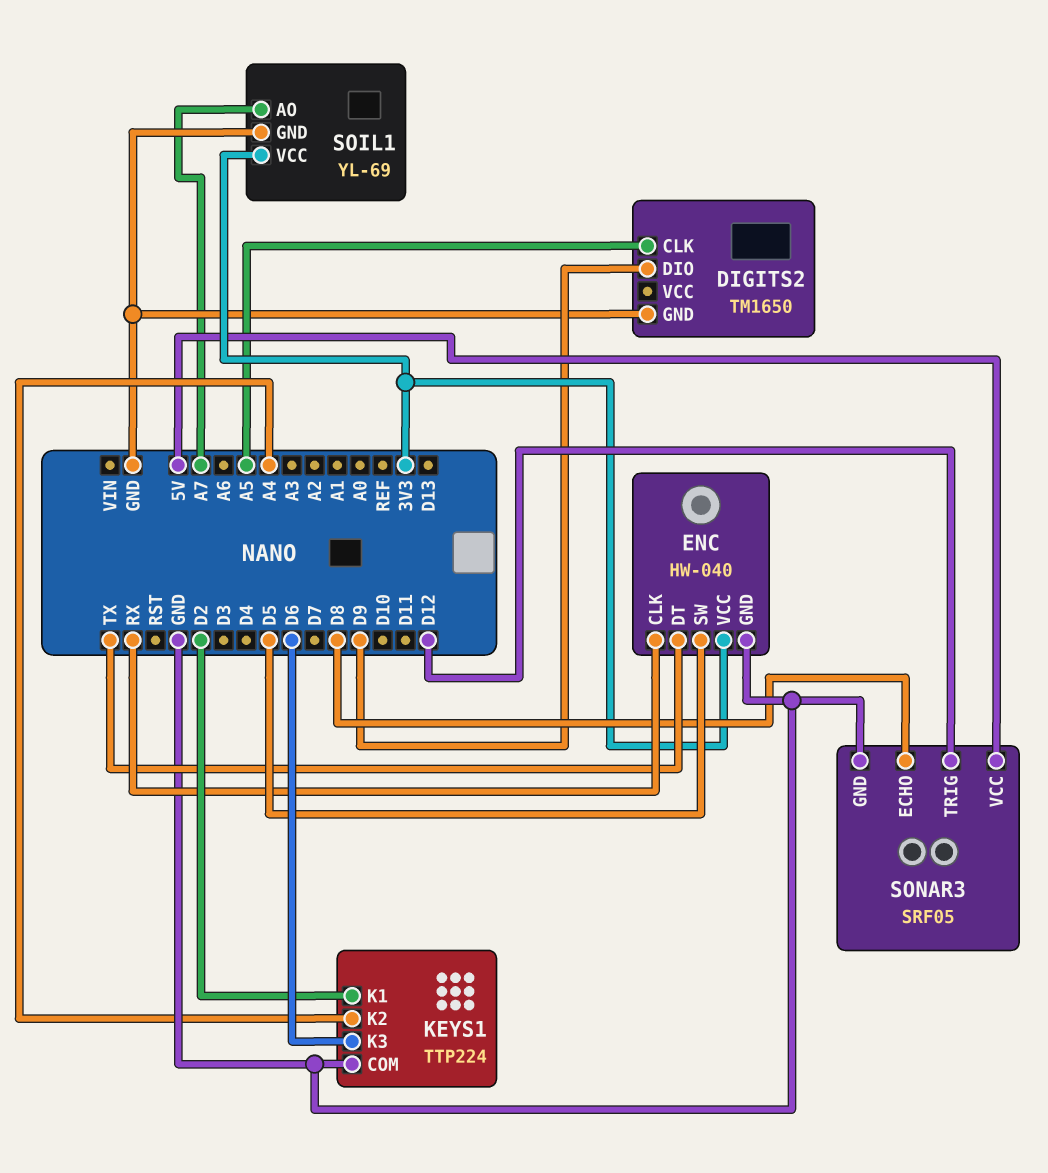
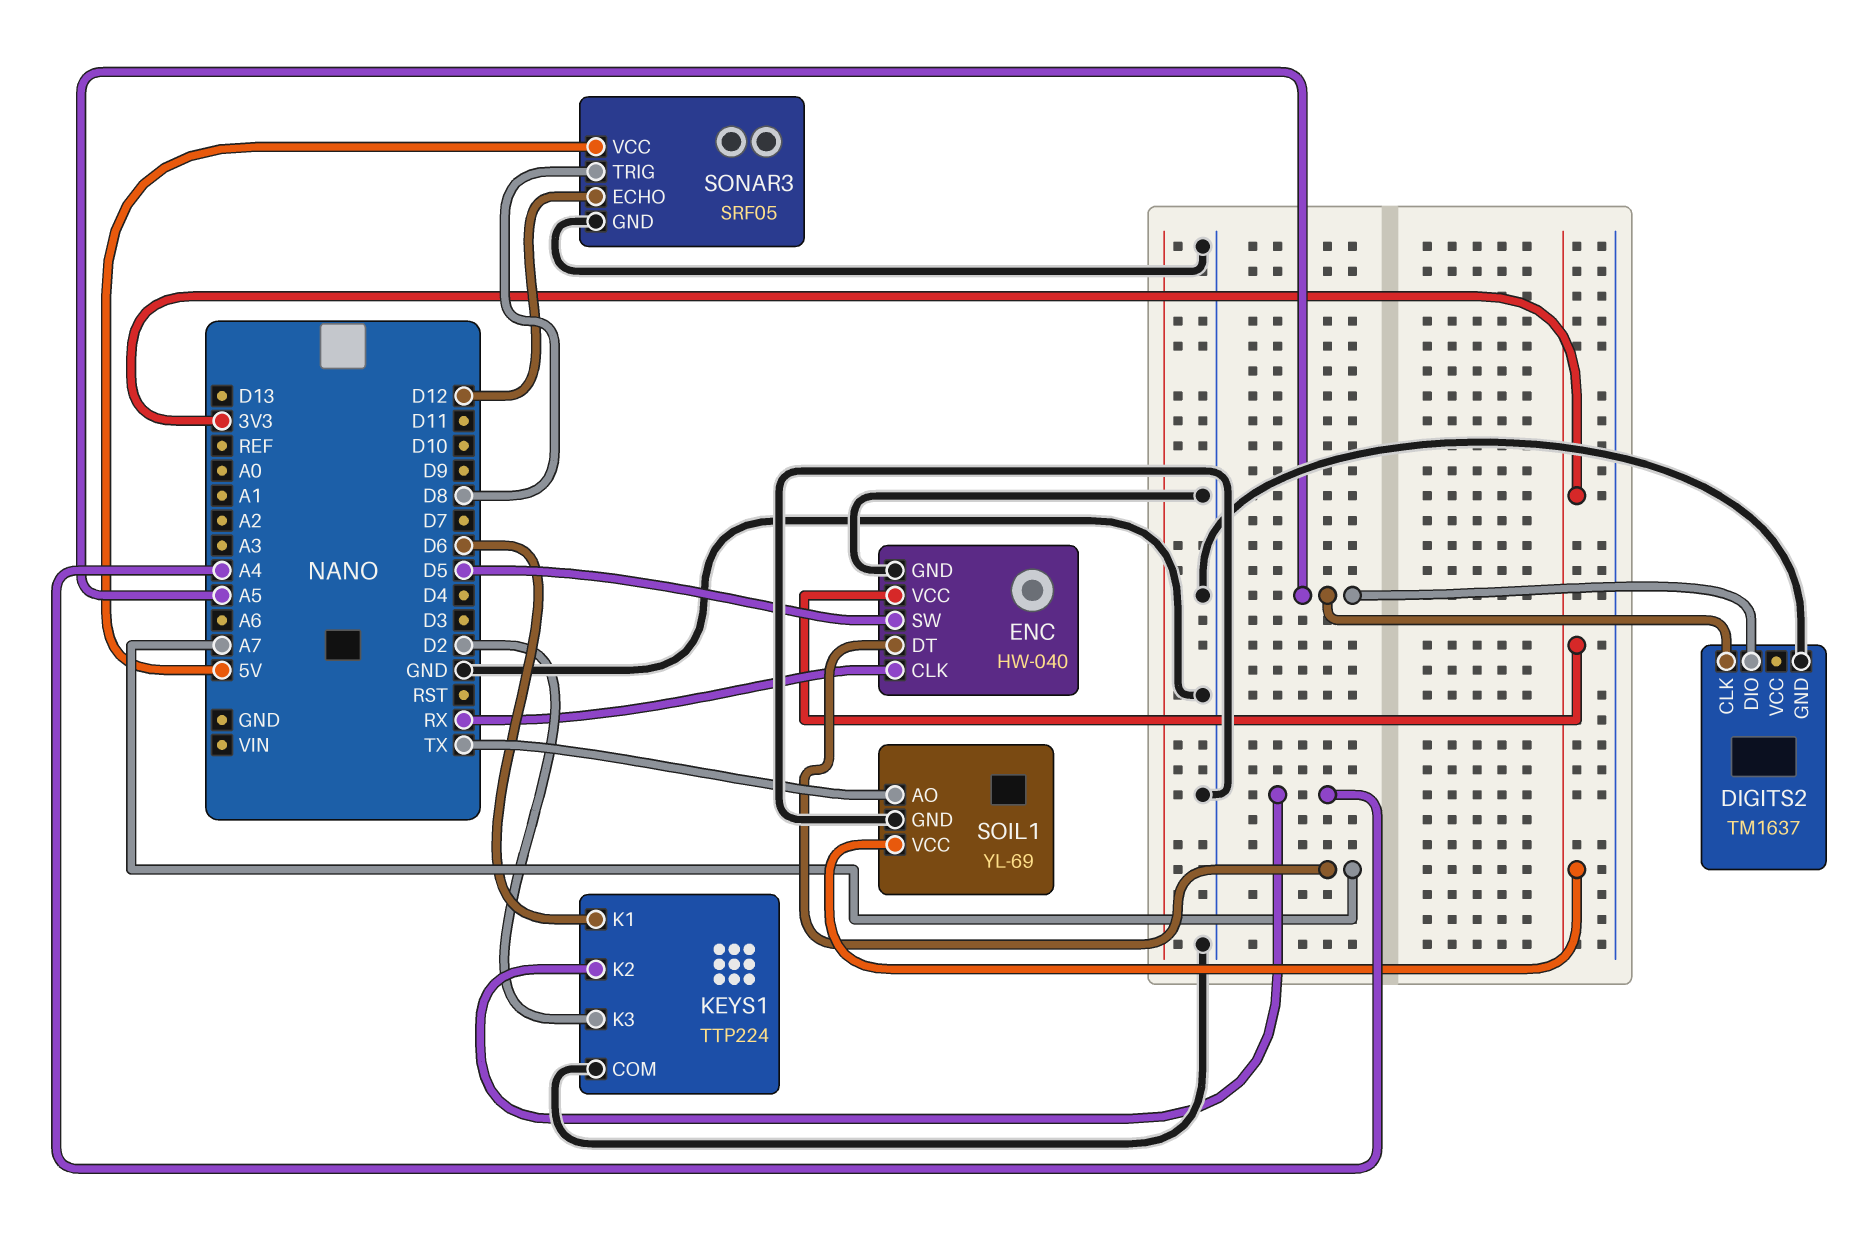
DIGITS2: TM1650 -> TM1637
DIGITS2 pin DIO: D9 -> A5
ENC pin DT: TX -> A7
KEYS1 pin K1: D2 -> D6
KEYS1 pin K3: D6 -> D2
SOIL1 pin AO: A7 -> TX
SONAR3 pin ECHO: D8 -> D12
SONAR3 pin TRIG: D12 -> D8

